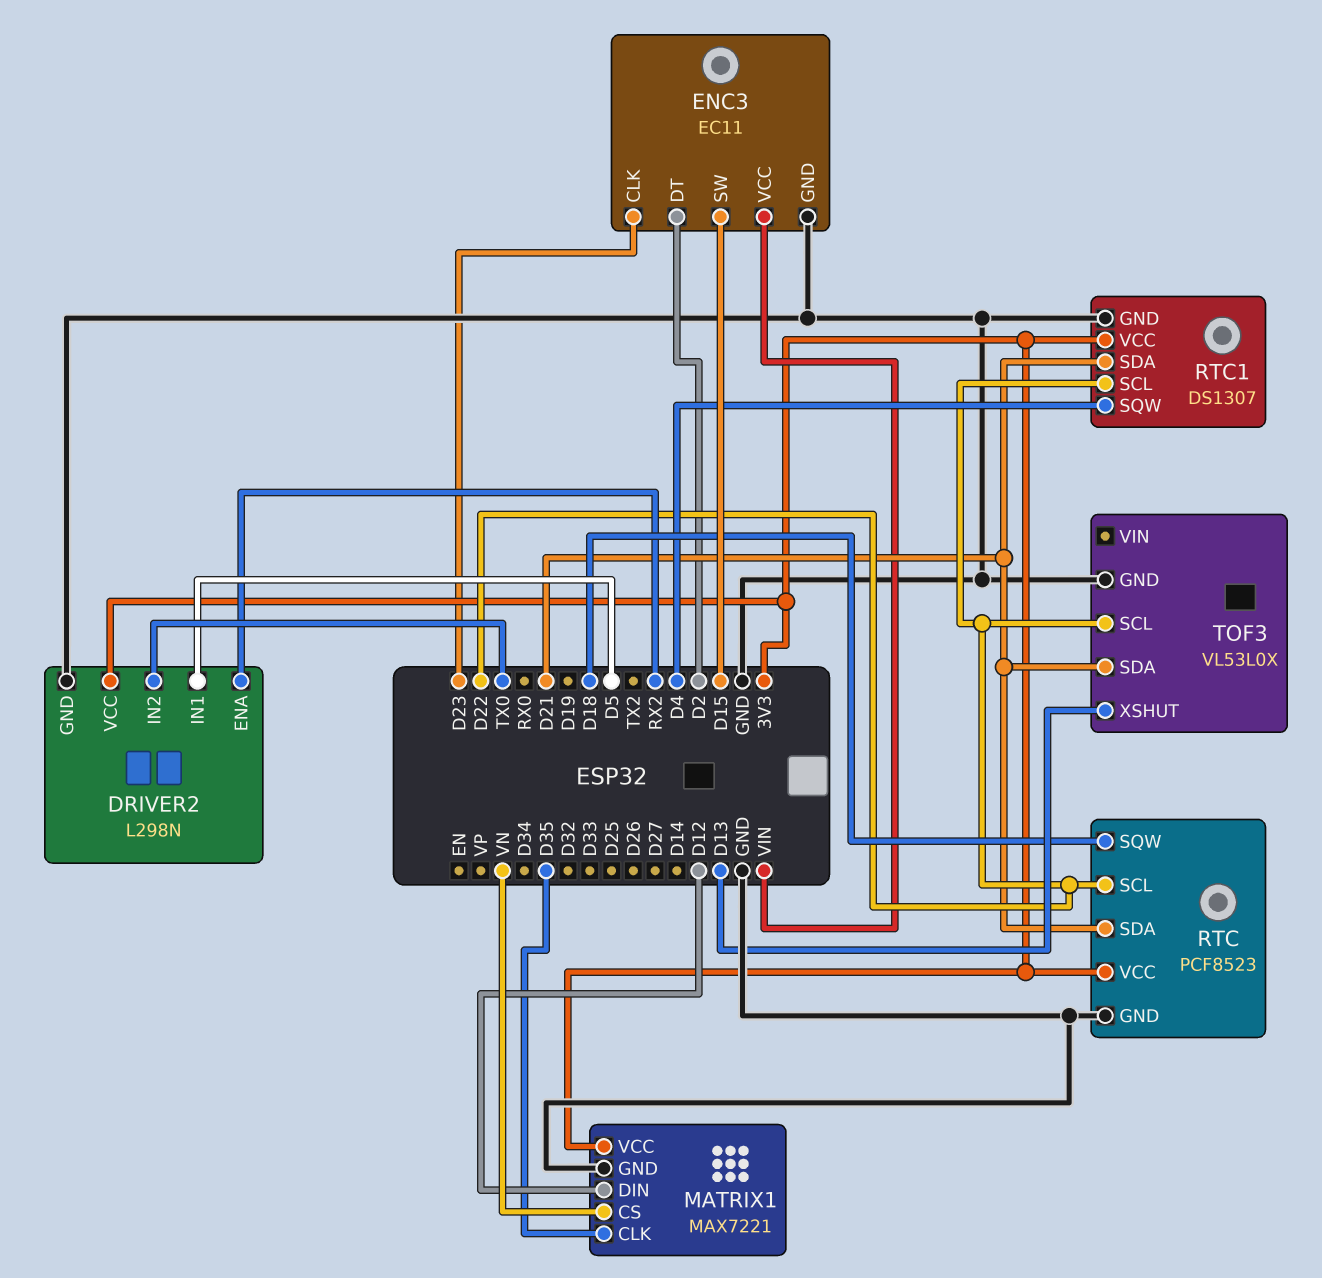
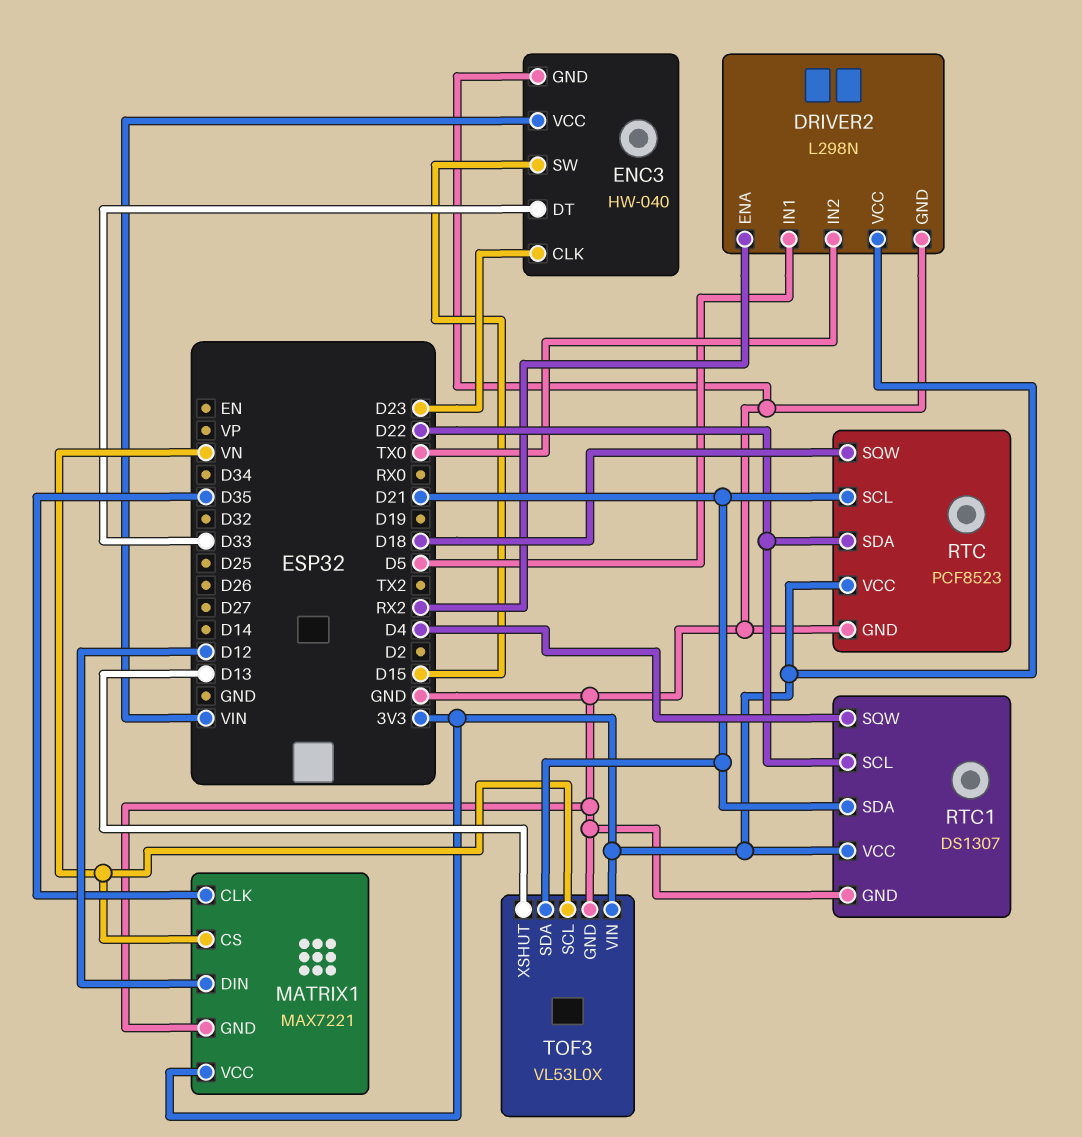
ENC3: EC11 -> HW-040
ENC3 pin DT: D2 -> D33
RTC pin SCL: D22 -> D21
RTC pin SDA: D21 -> D22
TOF3 pin SCL: D22 -> VN
TOF3 pin VIN: none -> 3V3

